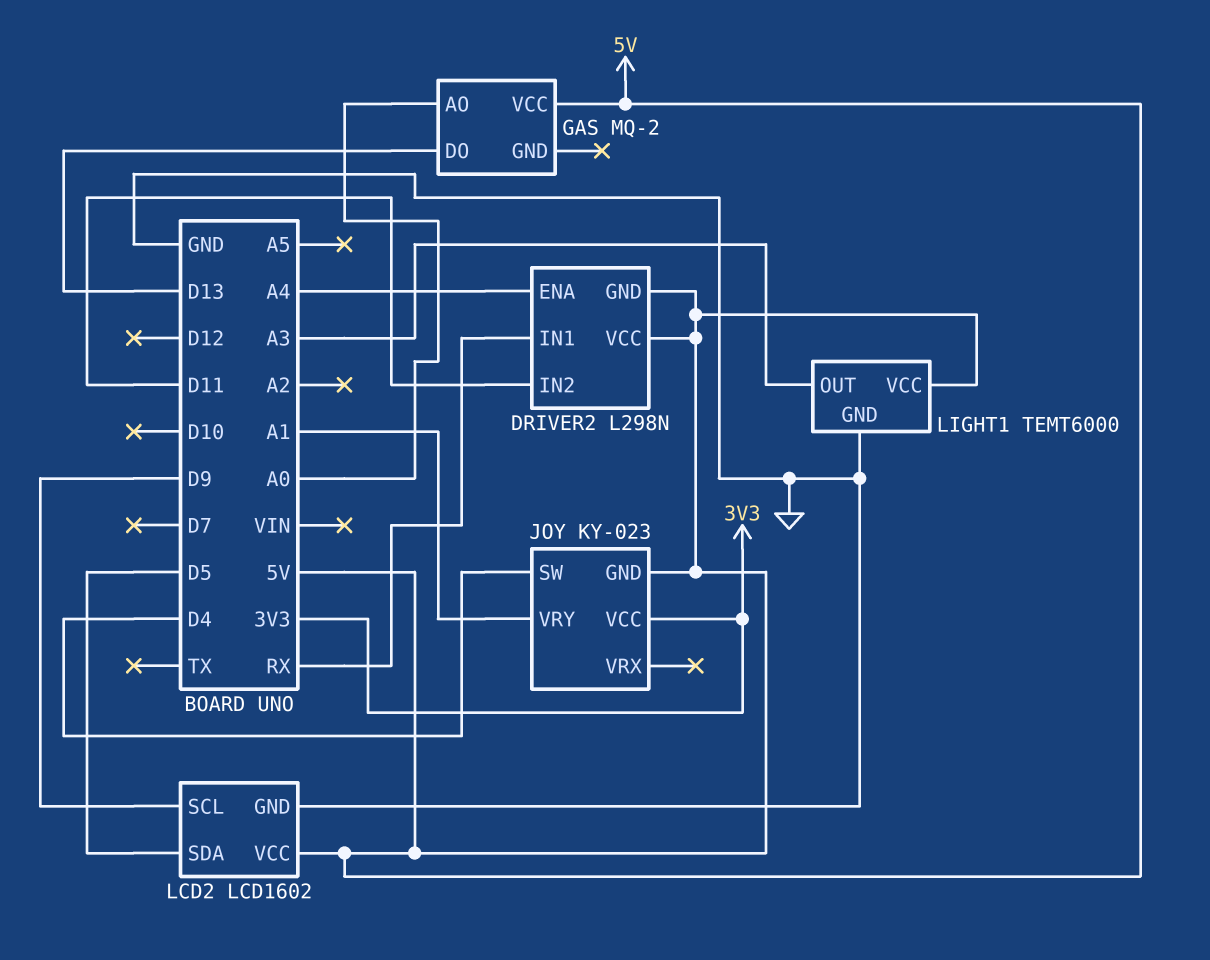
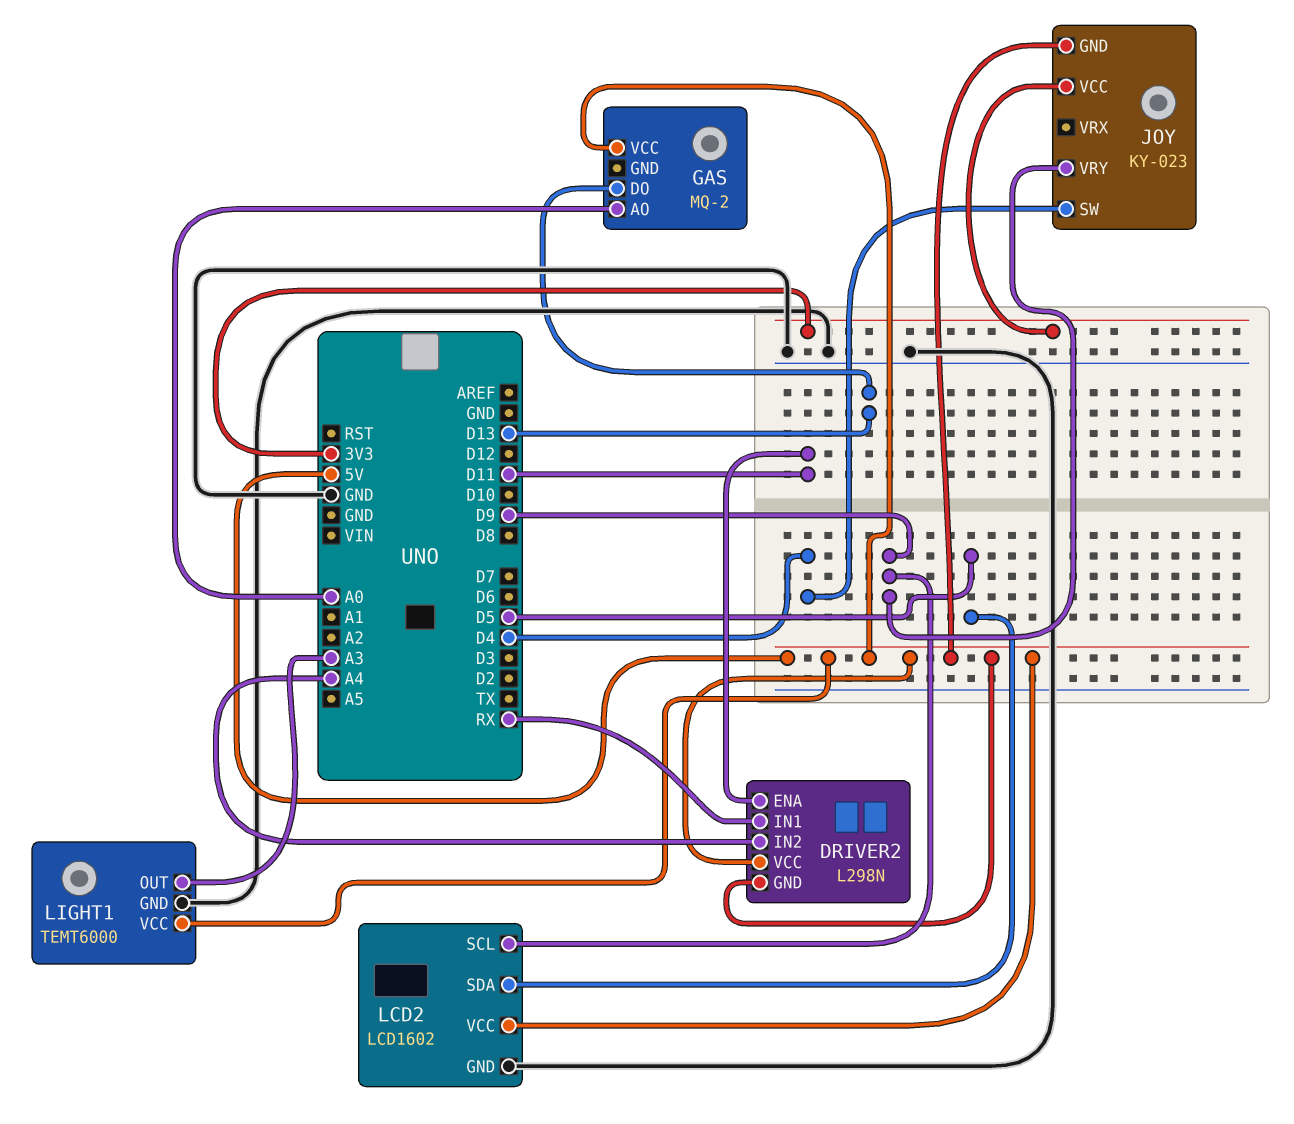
DRIVER2 pin ENA: A4 -> D11
DRIVER2 pin IN2: D11 -> A4
JOY pin VRY: A1 -> D9

